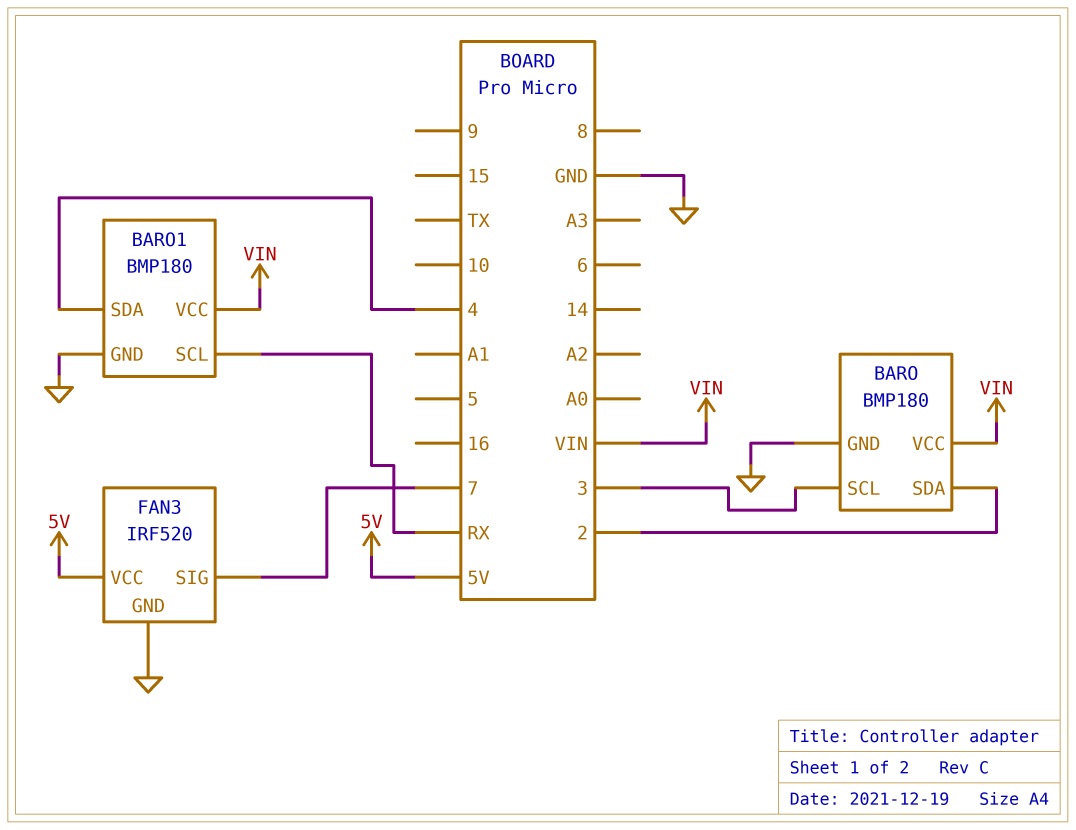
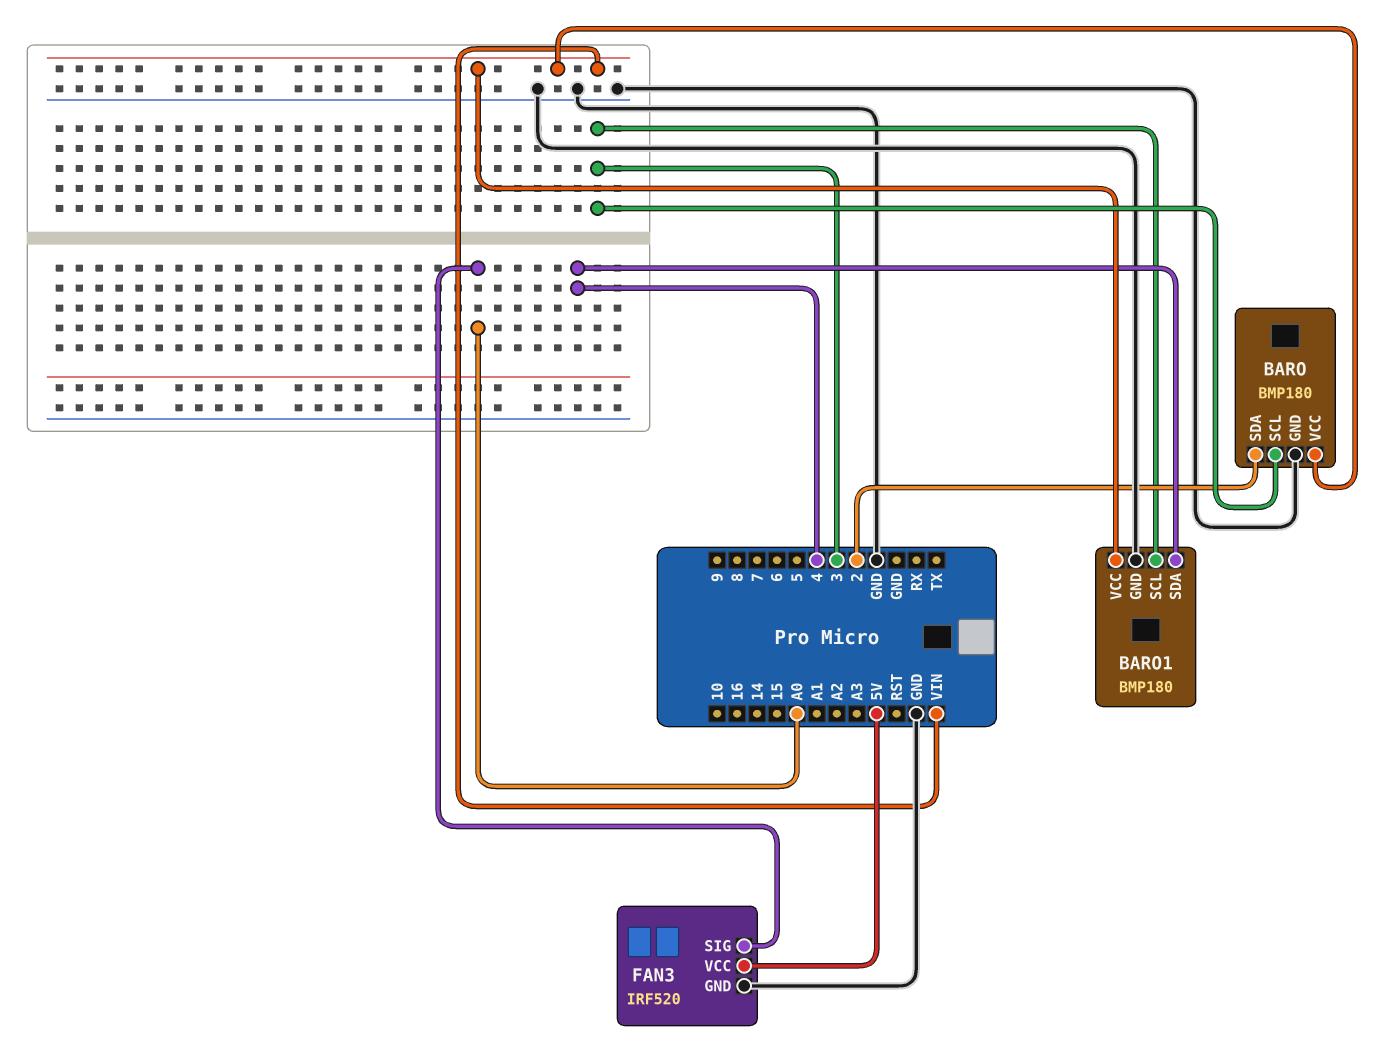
BARO1 pin SCL: RX -> 3
FAN3 pin SIG: 7 -> A0

